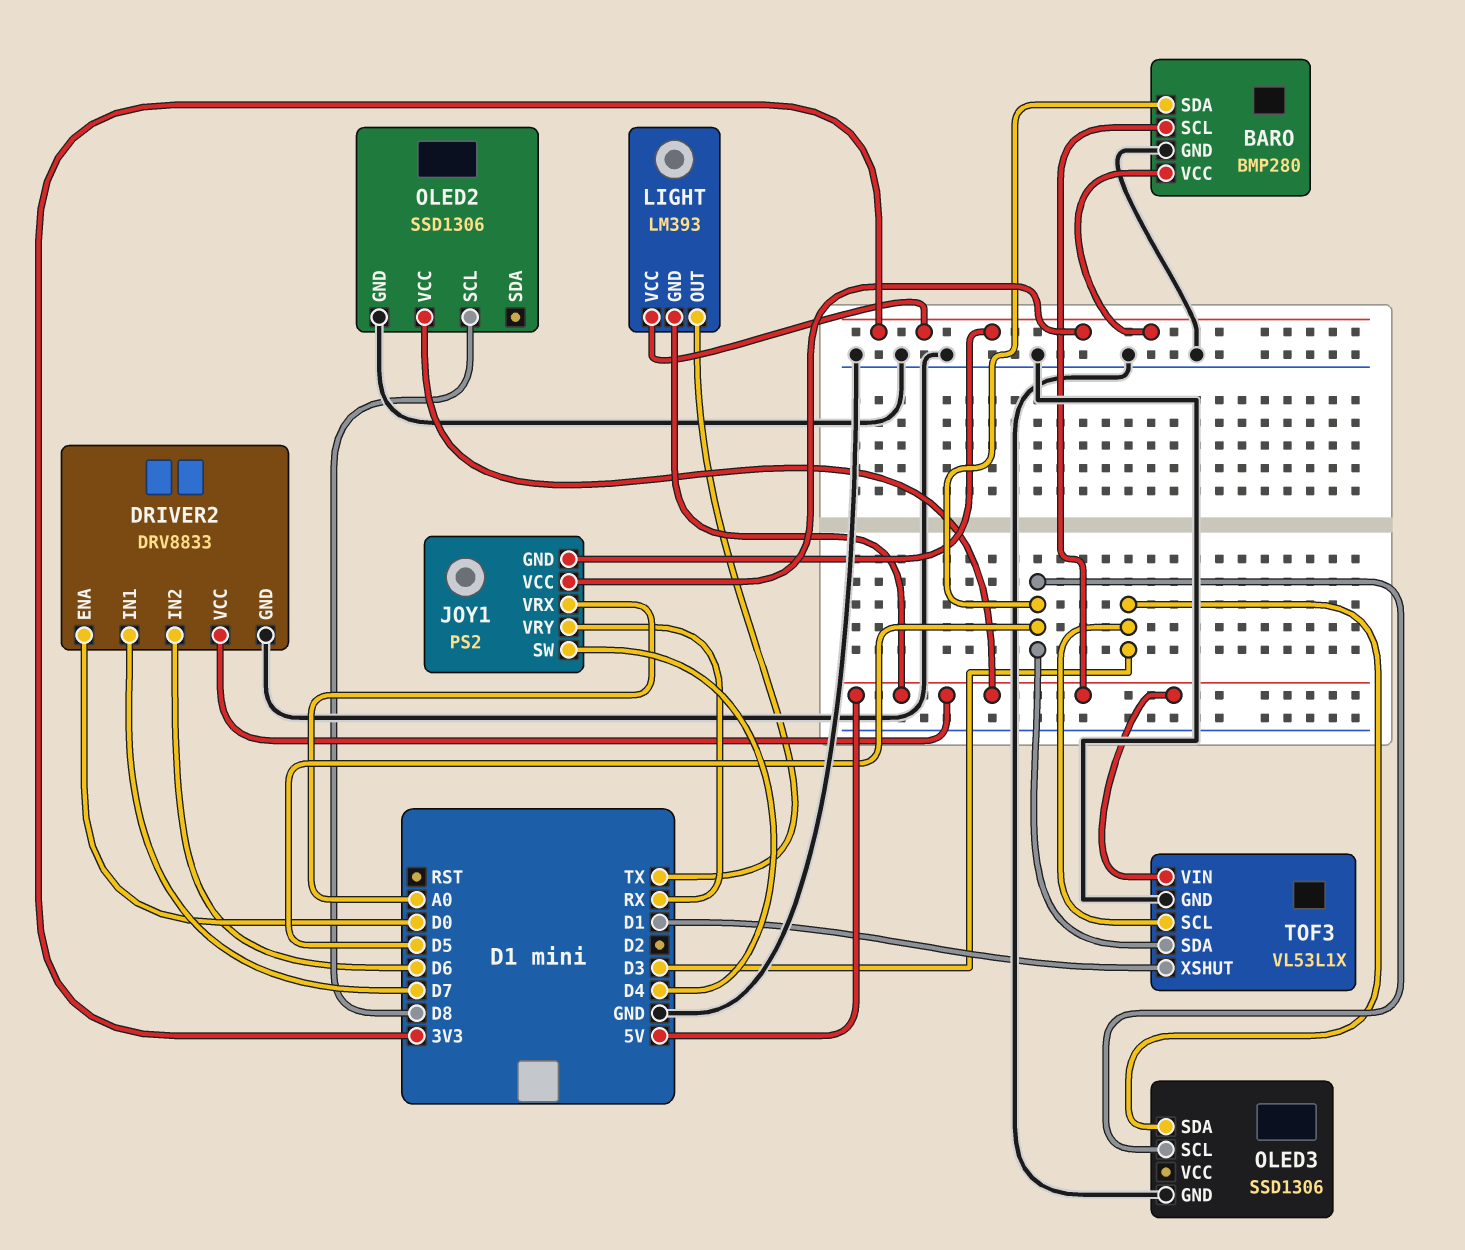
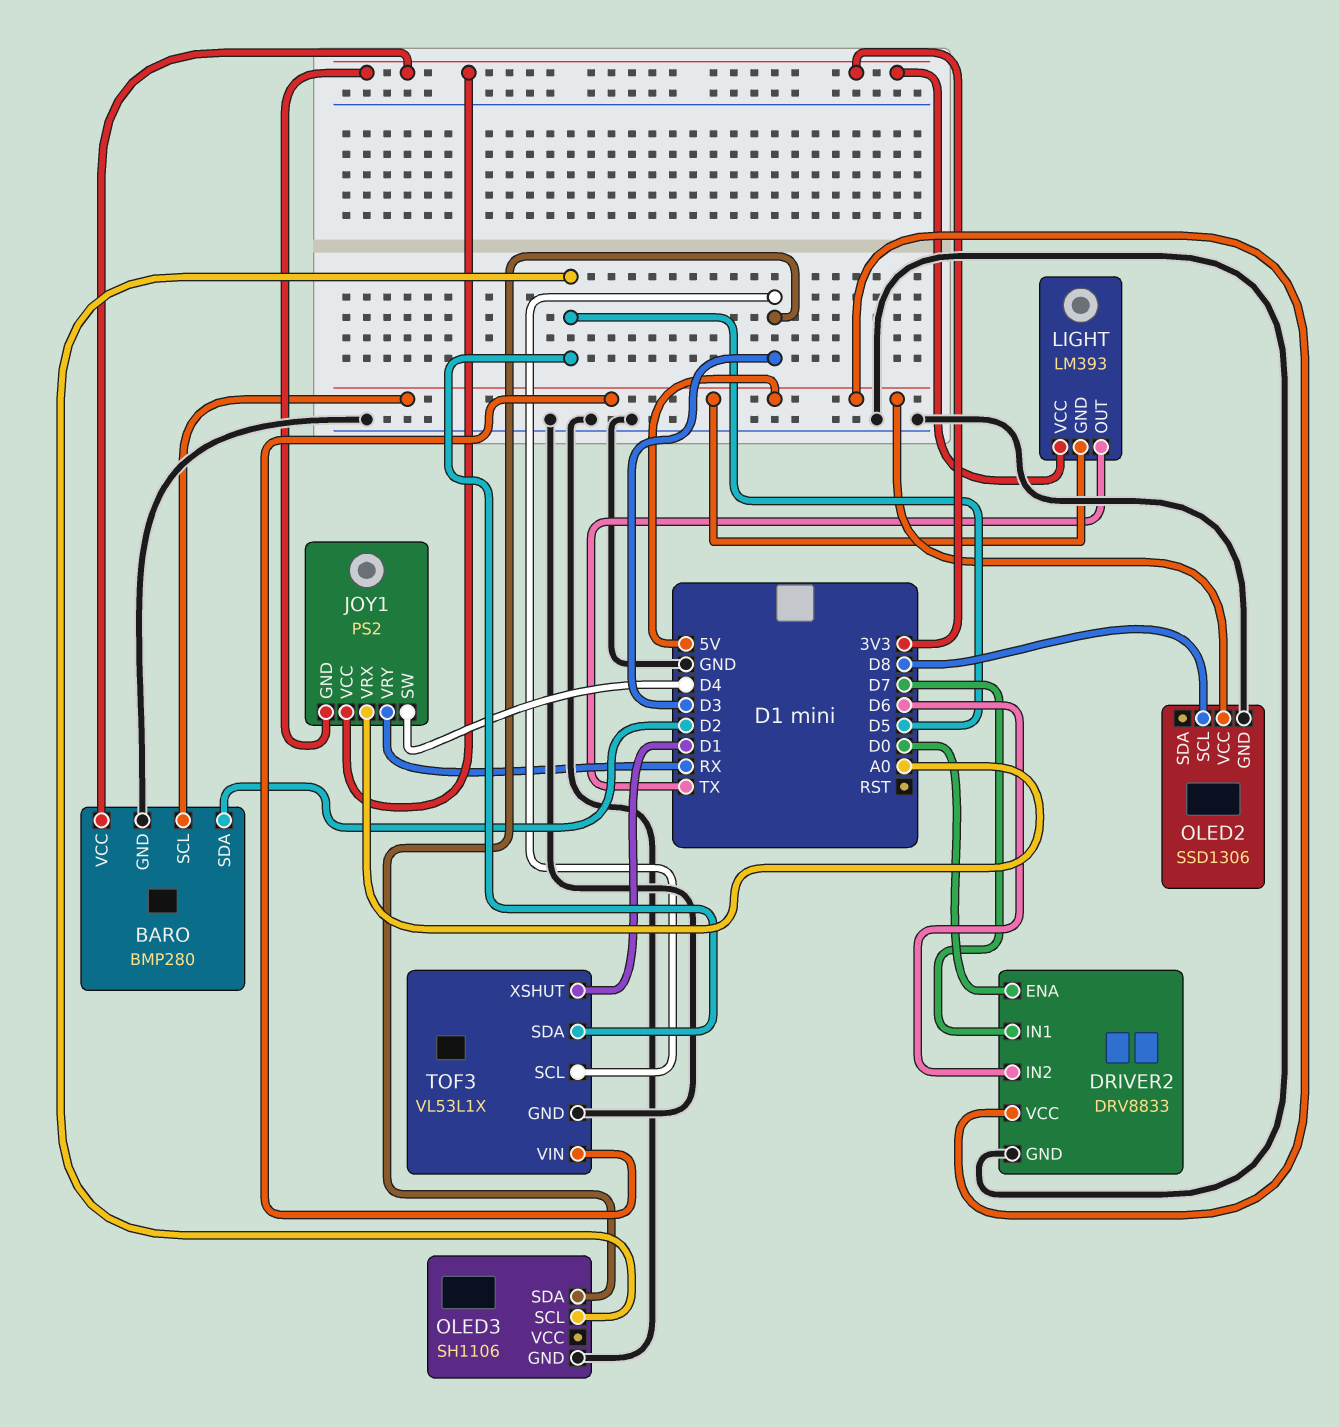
BARO pin SDA: D5 -> D2
OLED3: SSD1306 -> SH1106

